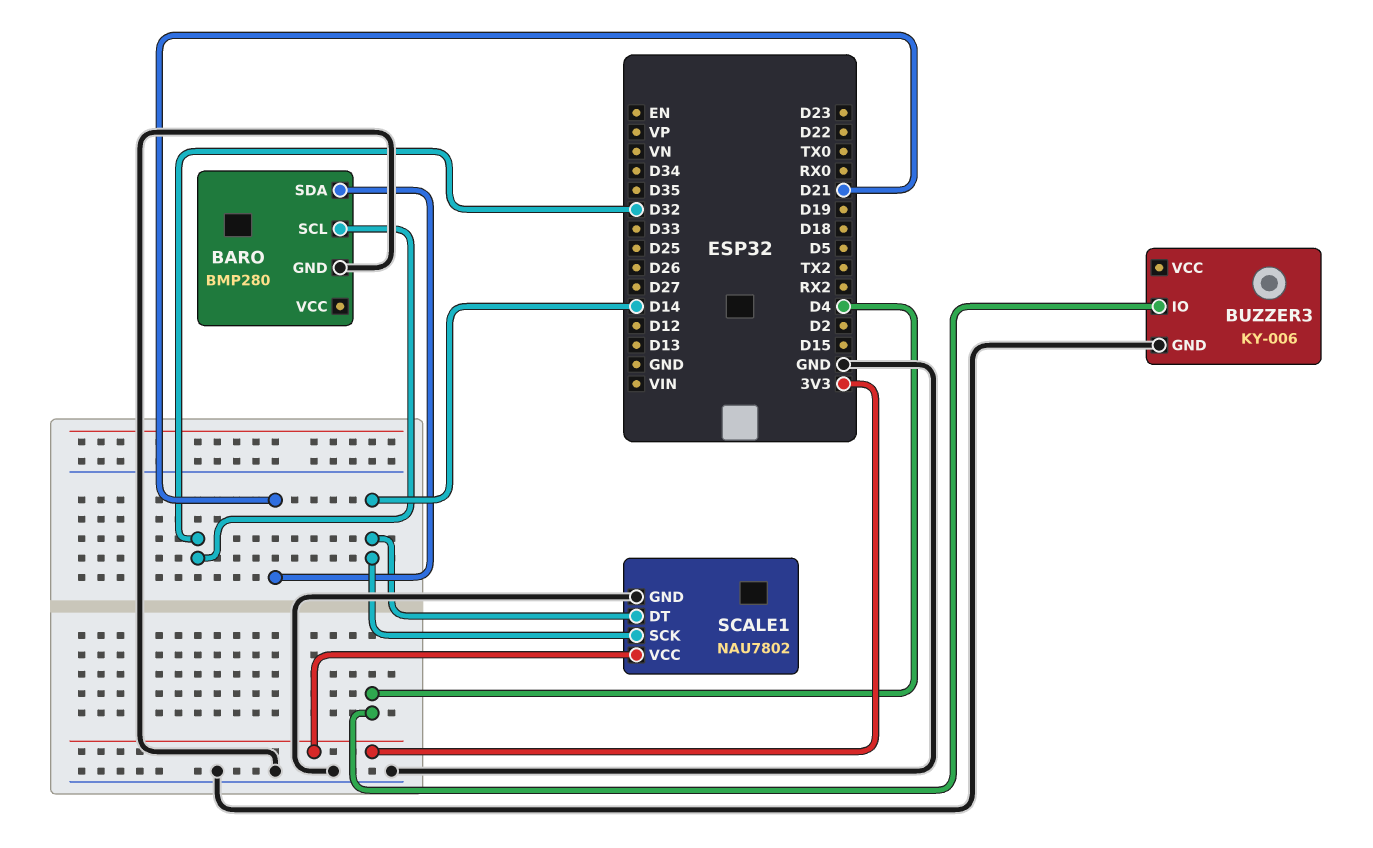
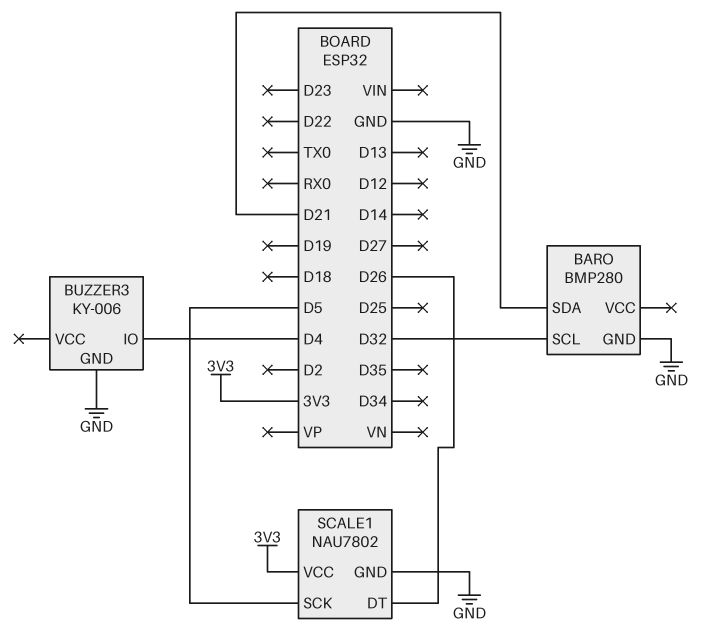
SCALE1 pin DT: D14 -> D26
SCALE1 pin SCK: D14 -> D5

